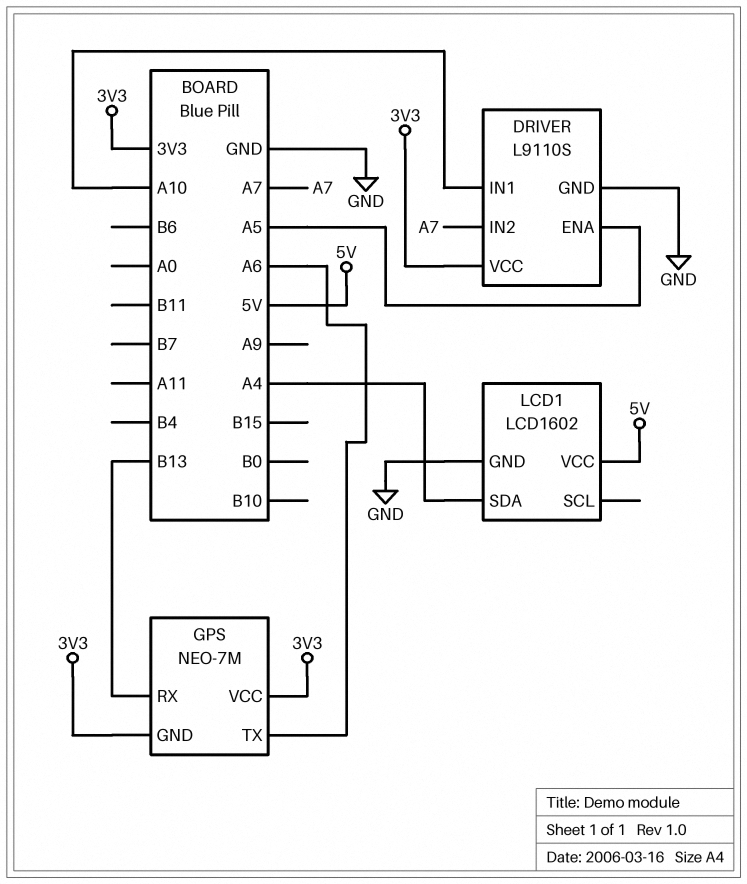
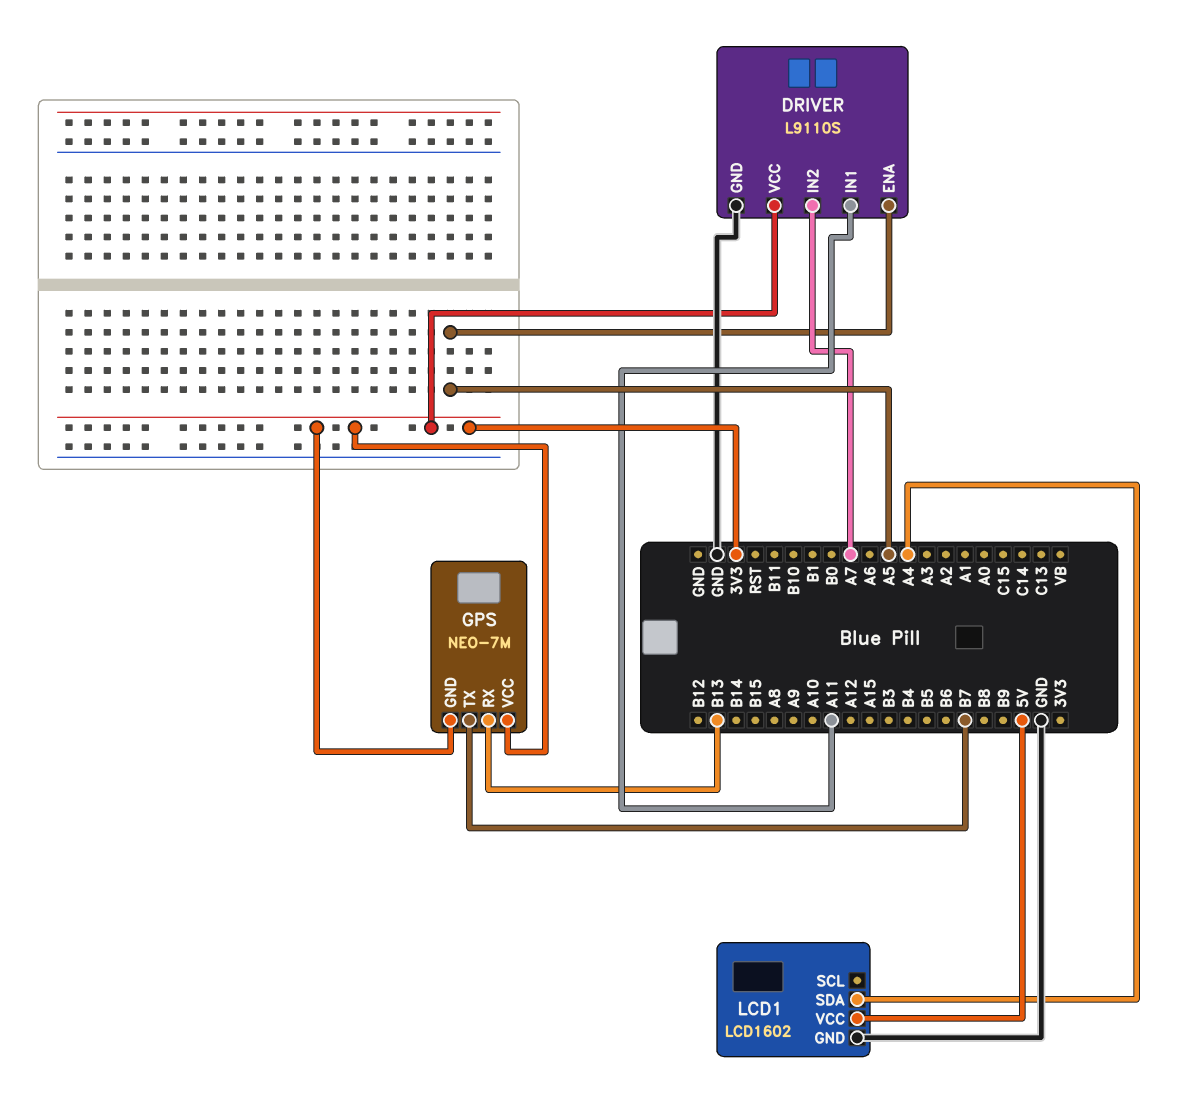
DRIVER pin IN1: A10 -> A11
GPS pin TX: A6 -> B7

